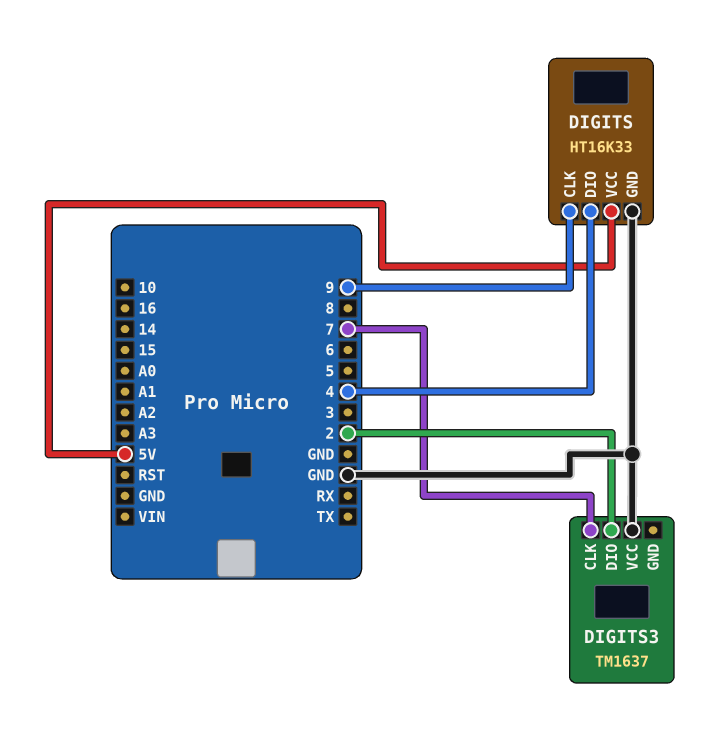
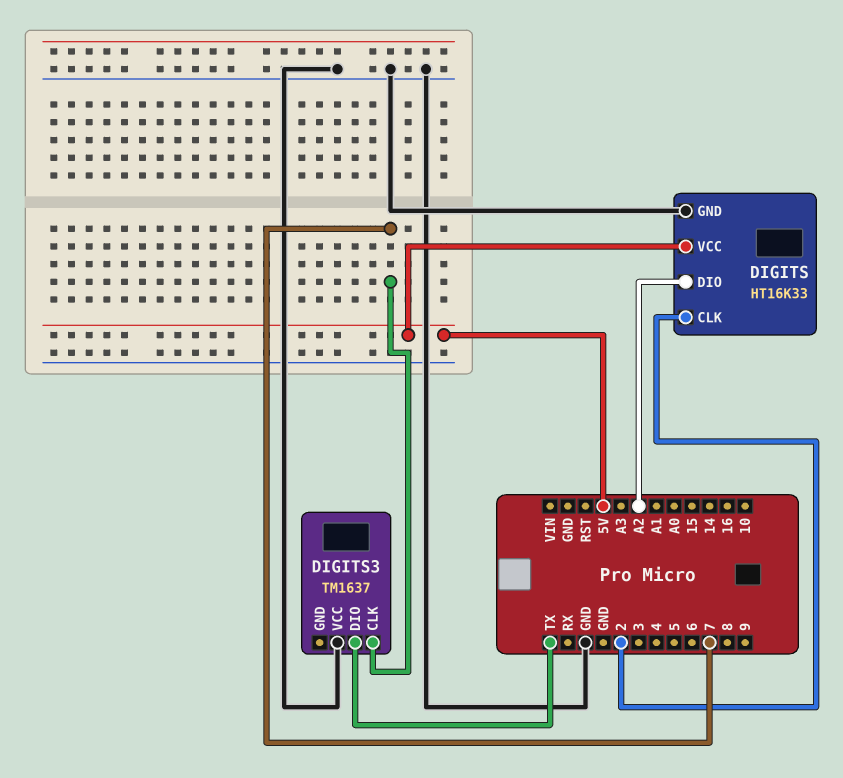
DIGITS pin CLK: 9 -> 2
DIGITS pin DIO: 4 -> A2
DIGITS3 pin DIO: 2 -> TX

